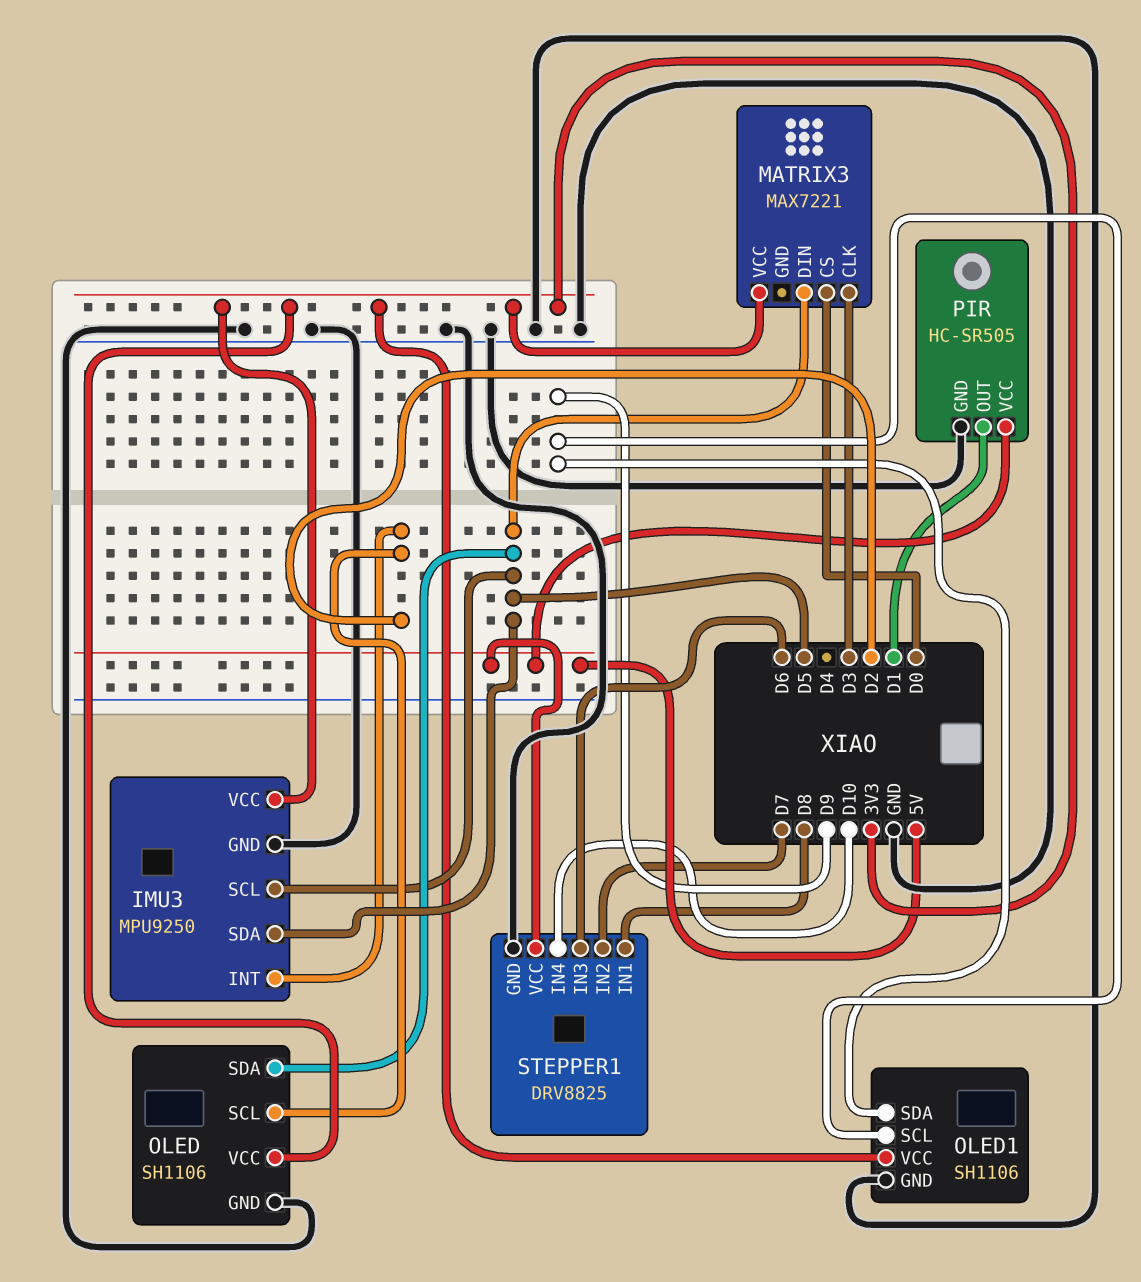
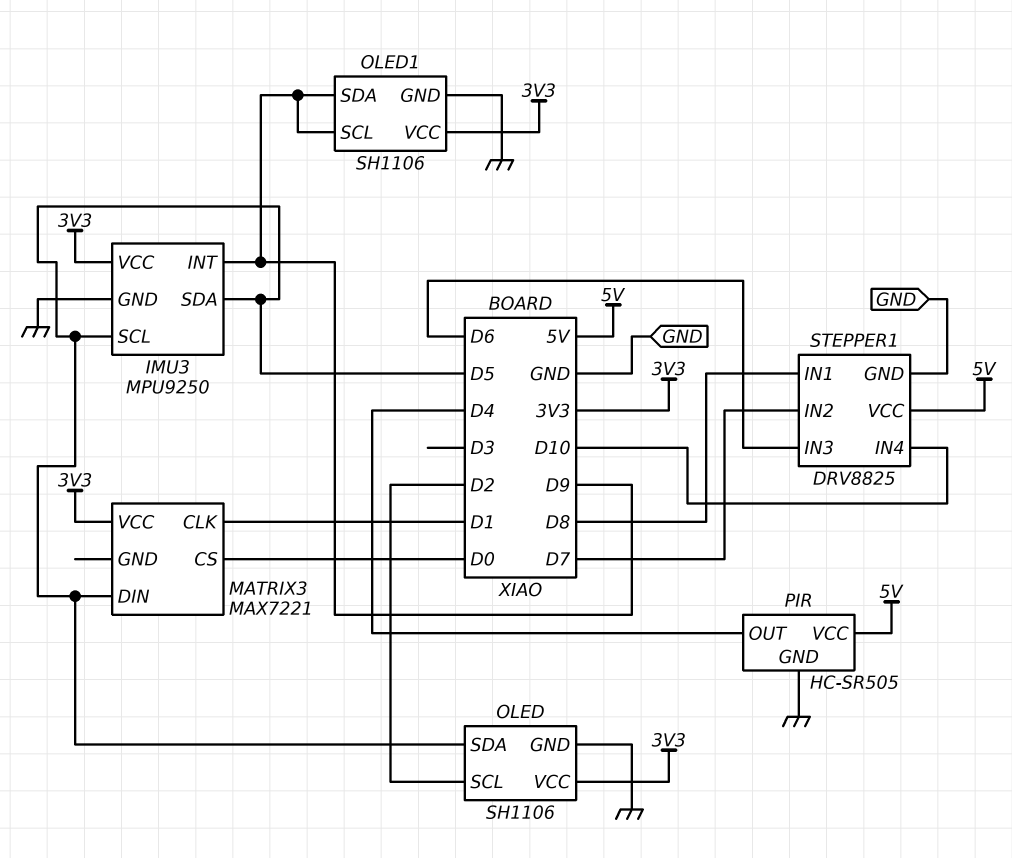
IMU3 pin INT: D2 -> D9
MATRIX3 pin CLK: D3 -> D1
PIR pin OUT: D1 -> D4

